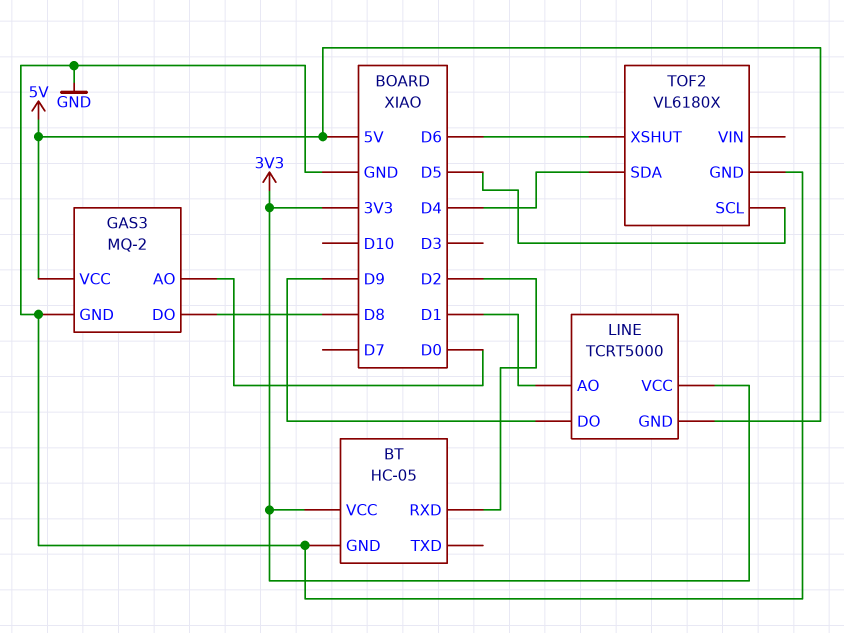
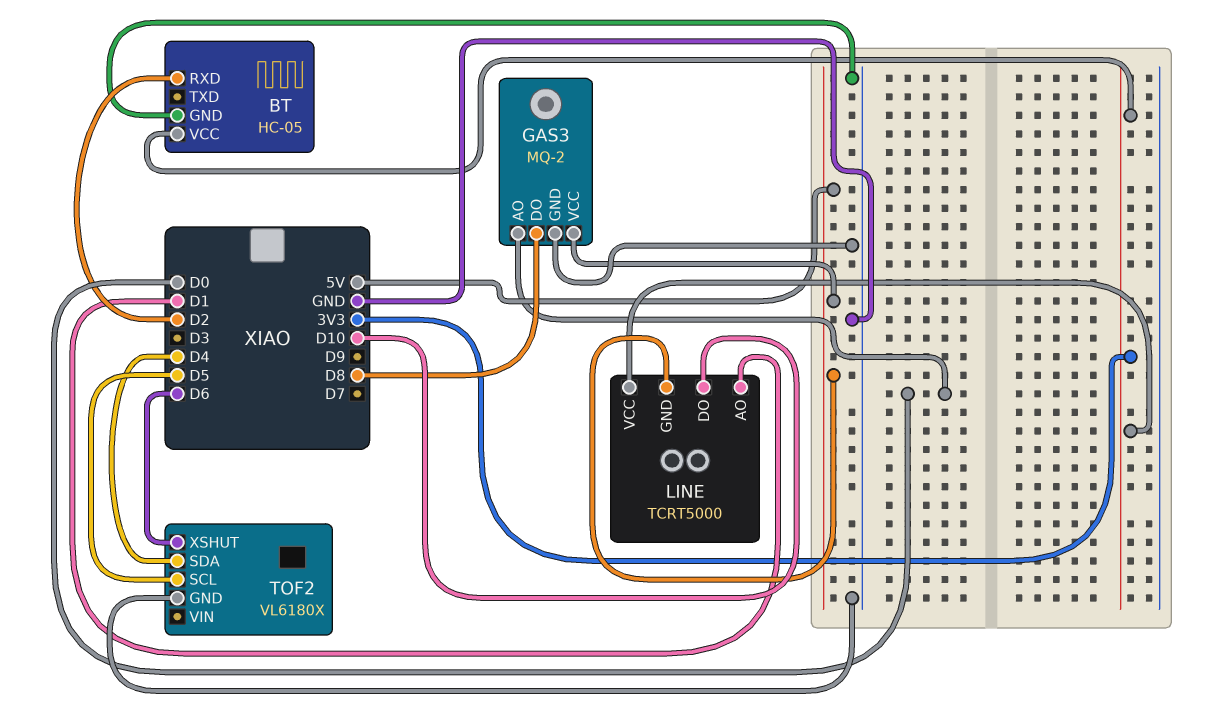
LINE pin DO: D9 -> D10

